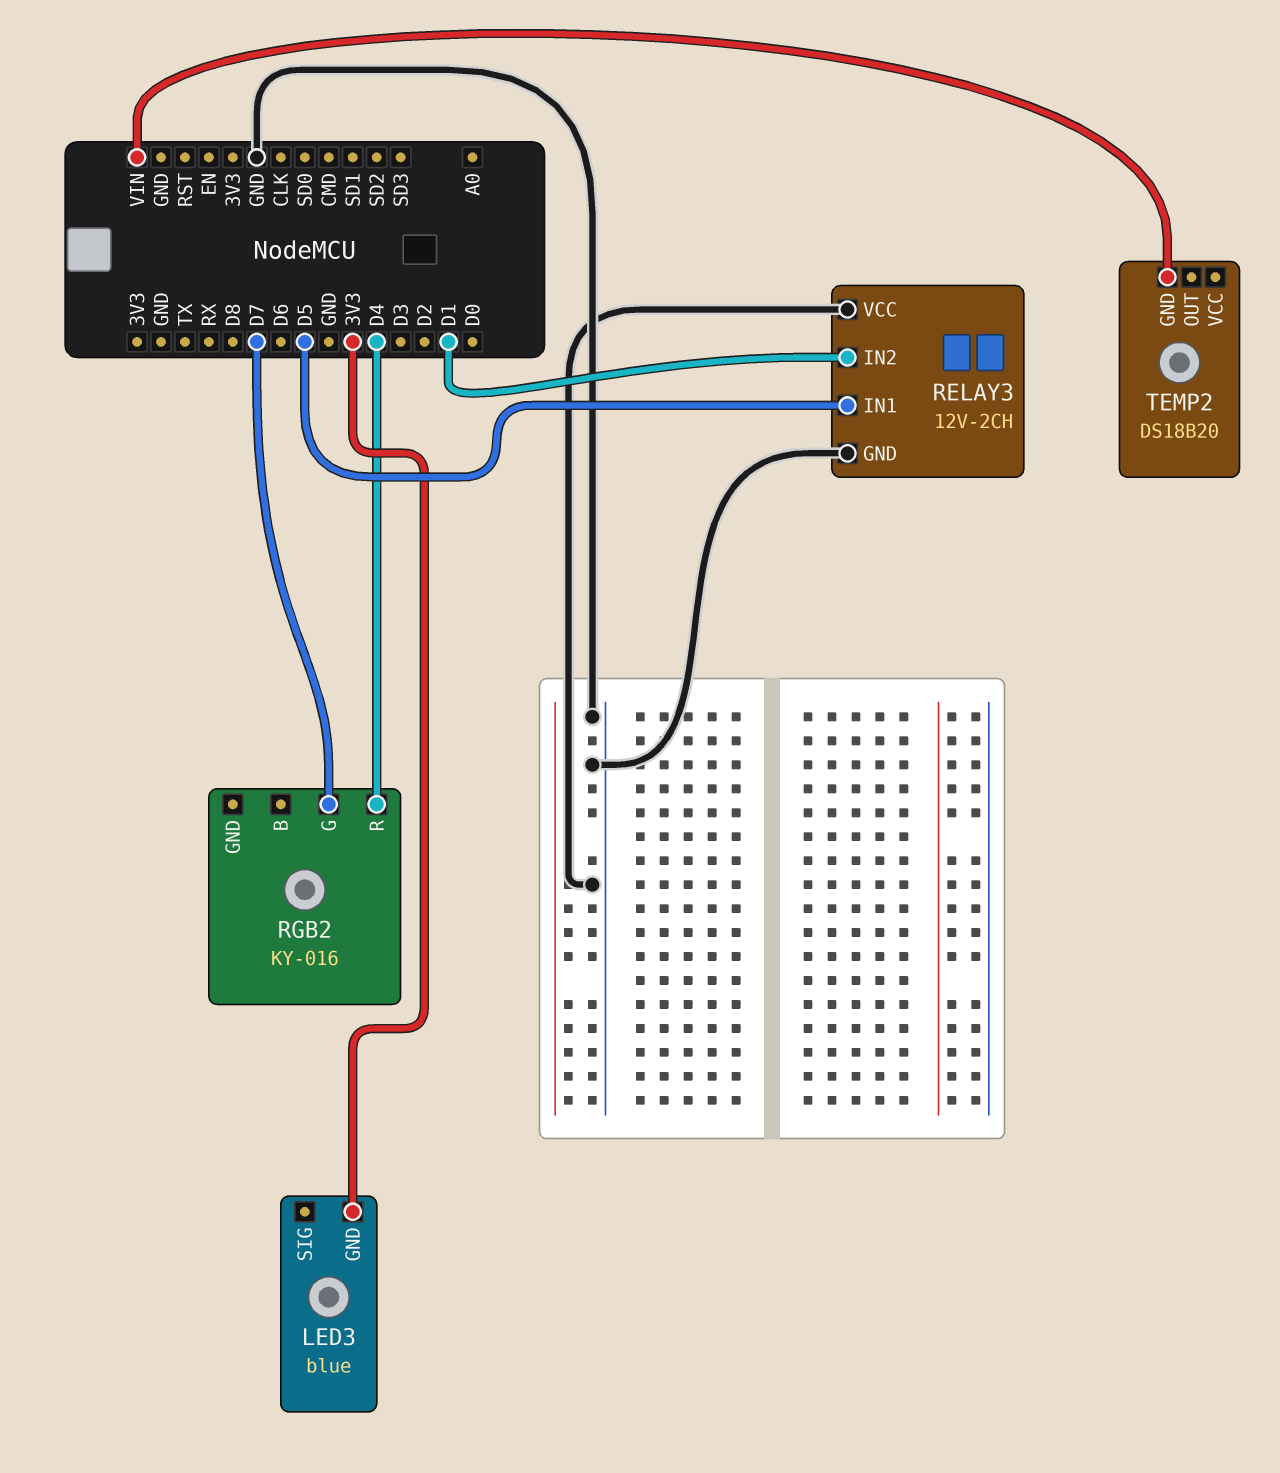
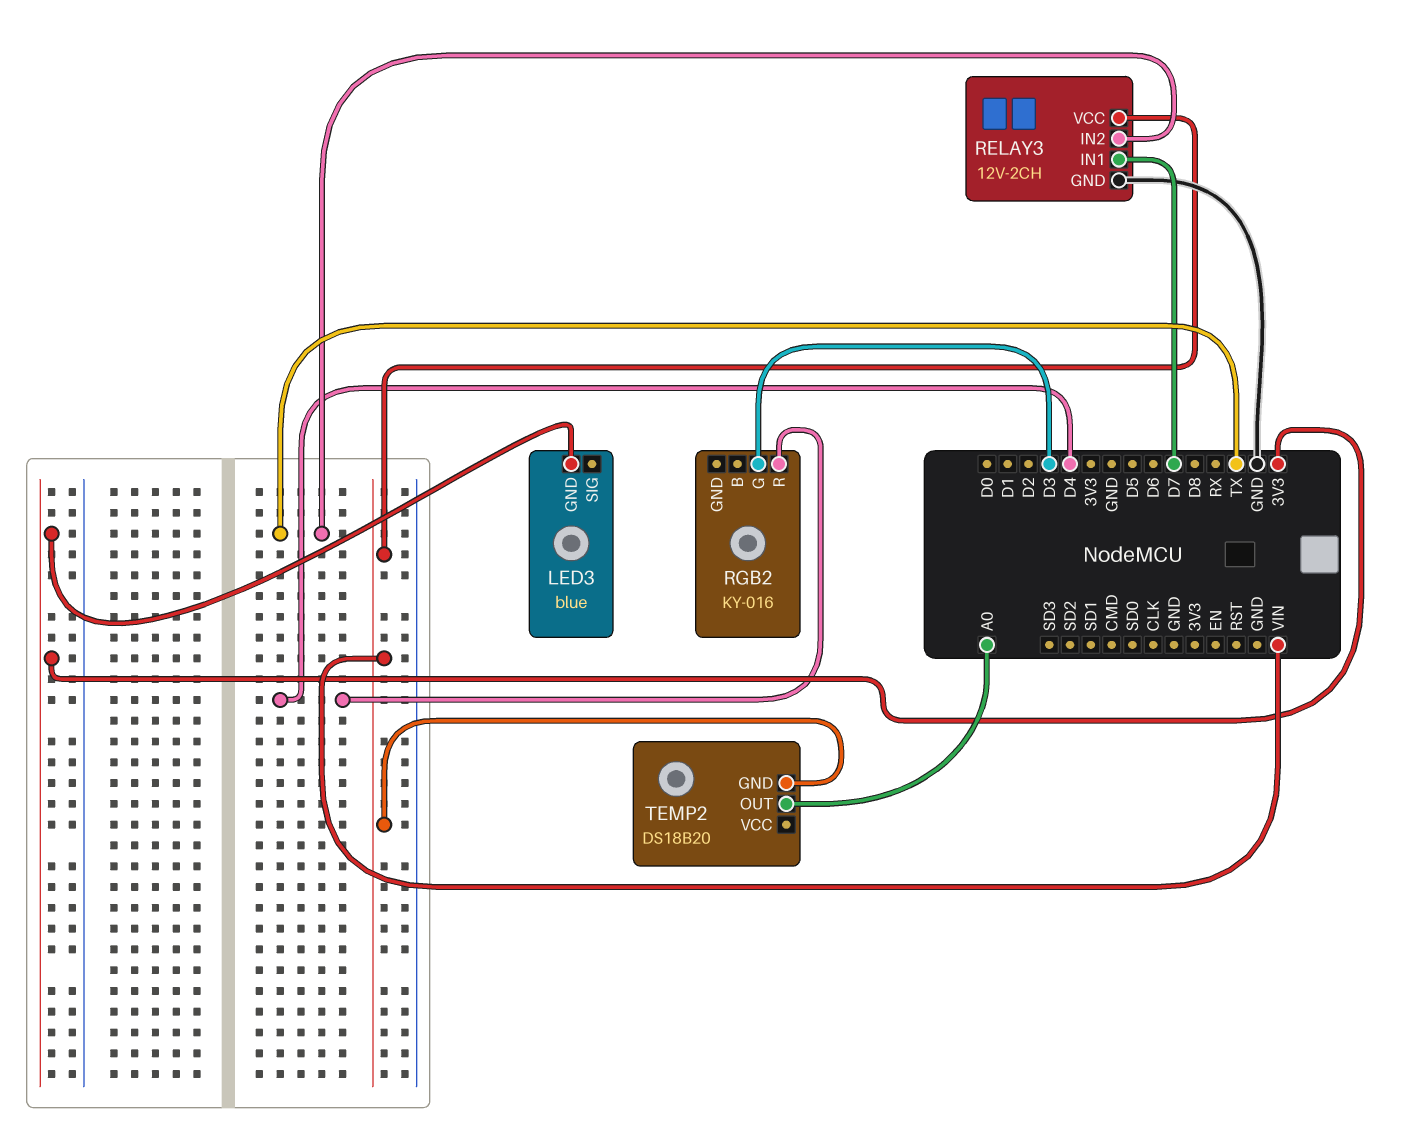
RELAY3 pin IN1: D5 -> D7
RELAY3 pin IN2: D1 -> TX
RELAY3 pin VCC: GND -> VIN
RGB2 pin G: D7 -> D3
TEMP2 pin OUT: none -> A0

